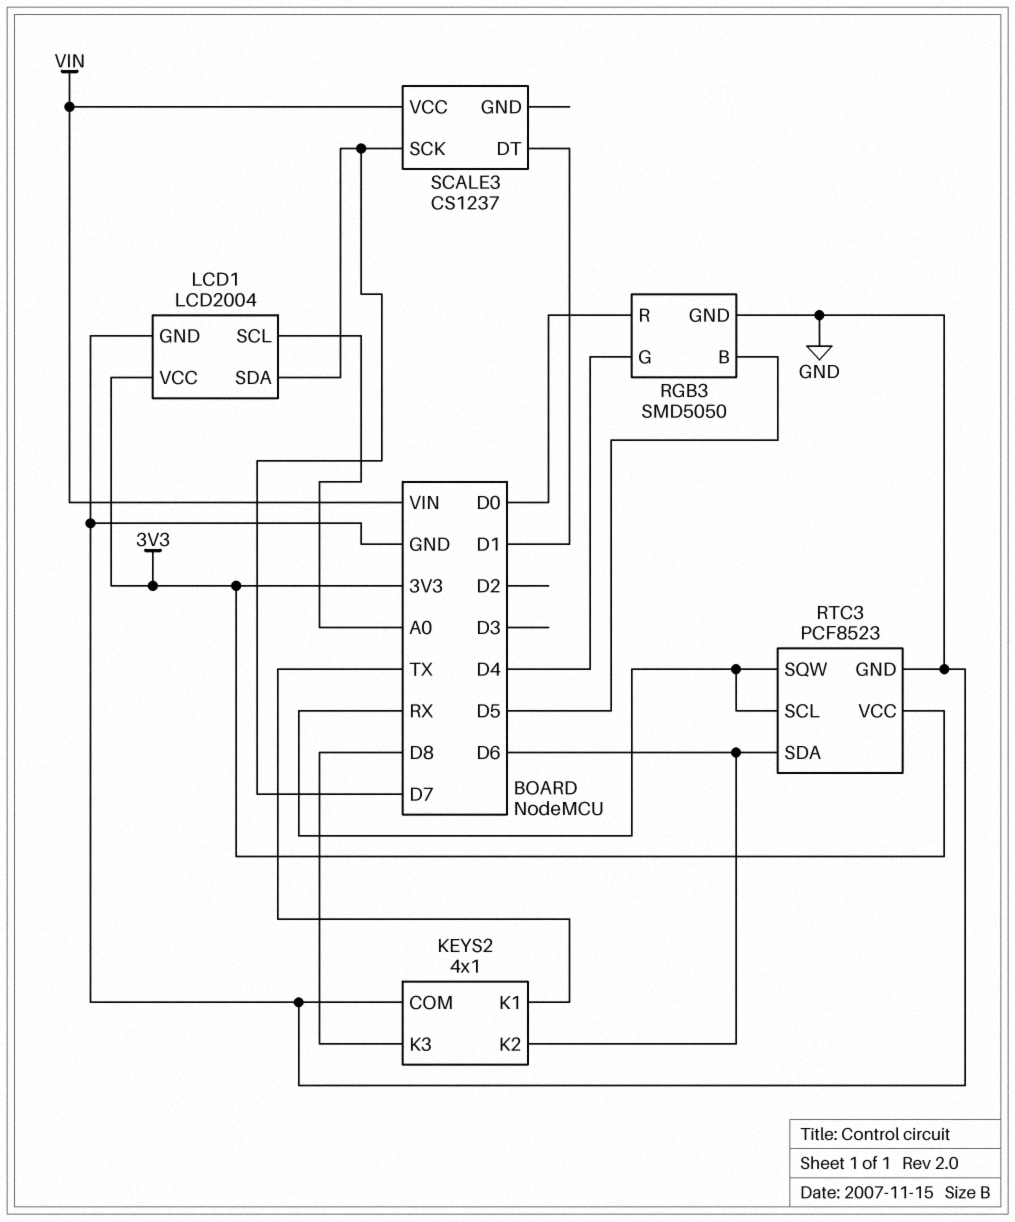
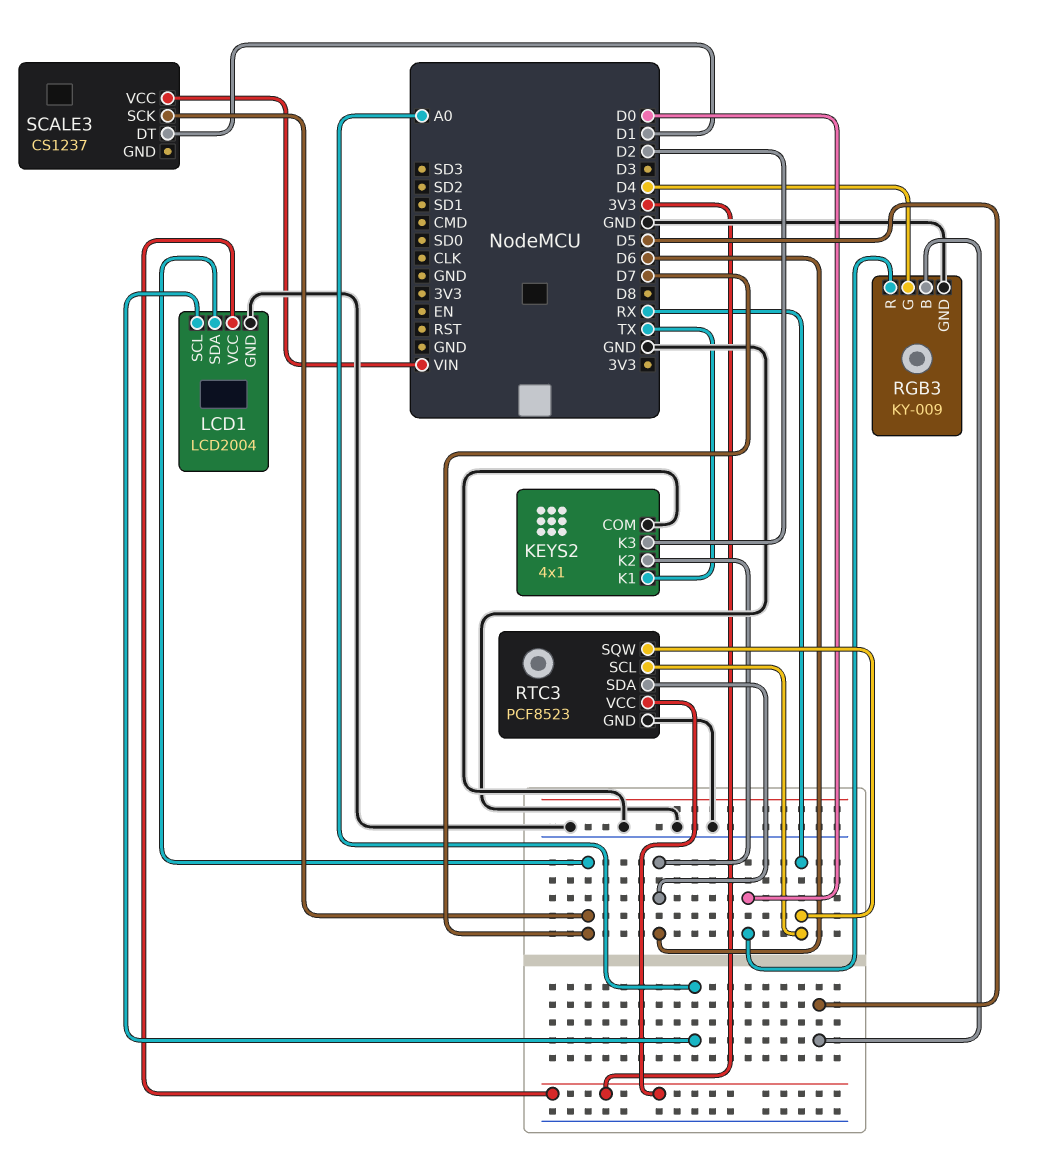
KEYS2 pin K3: D8 -> D2
RGB3: SMD5050 -> KY-009

